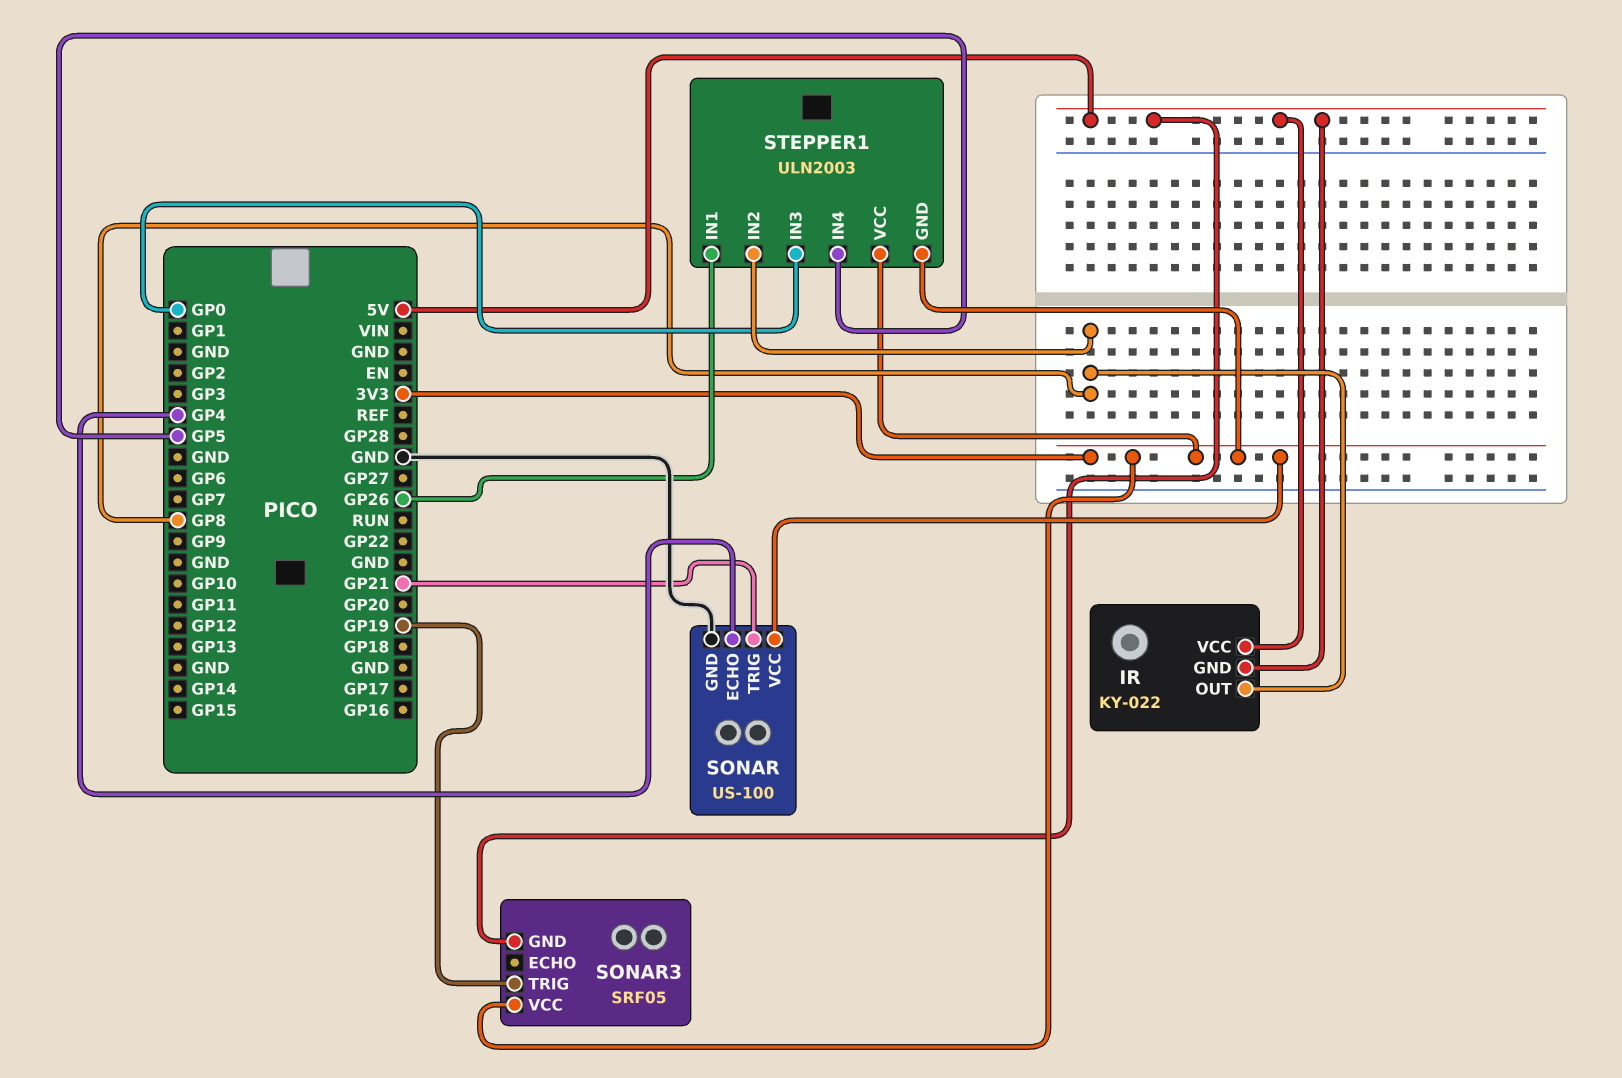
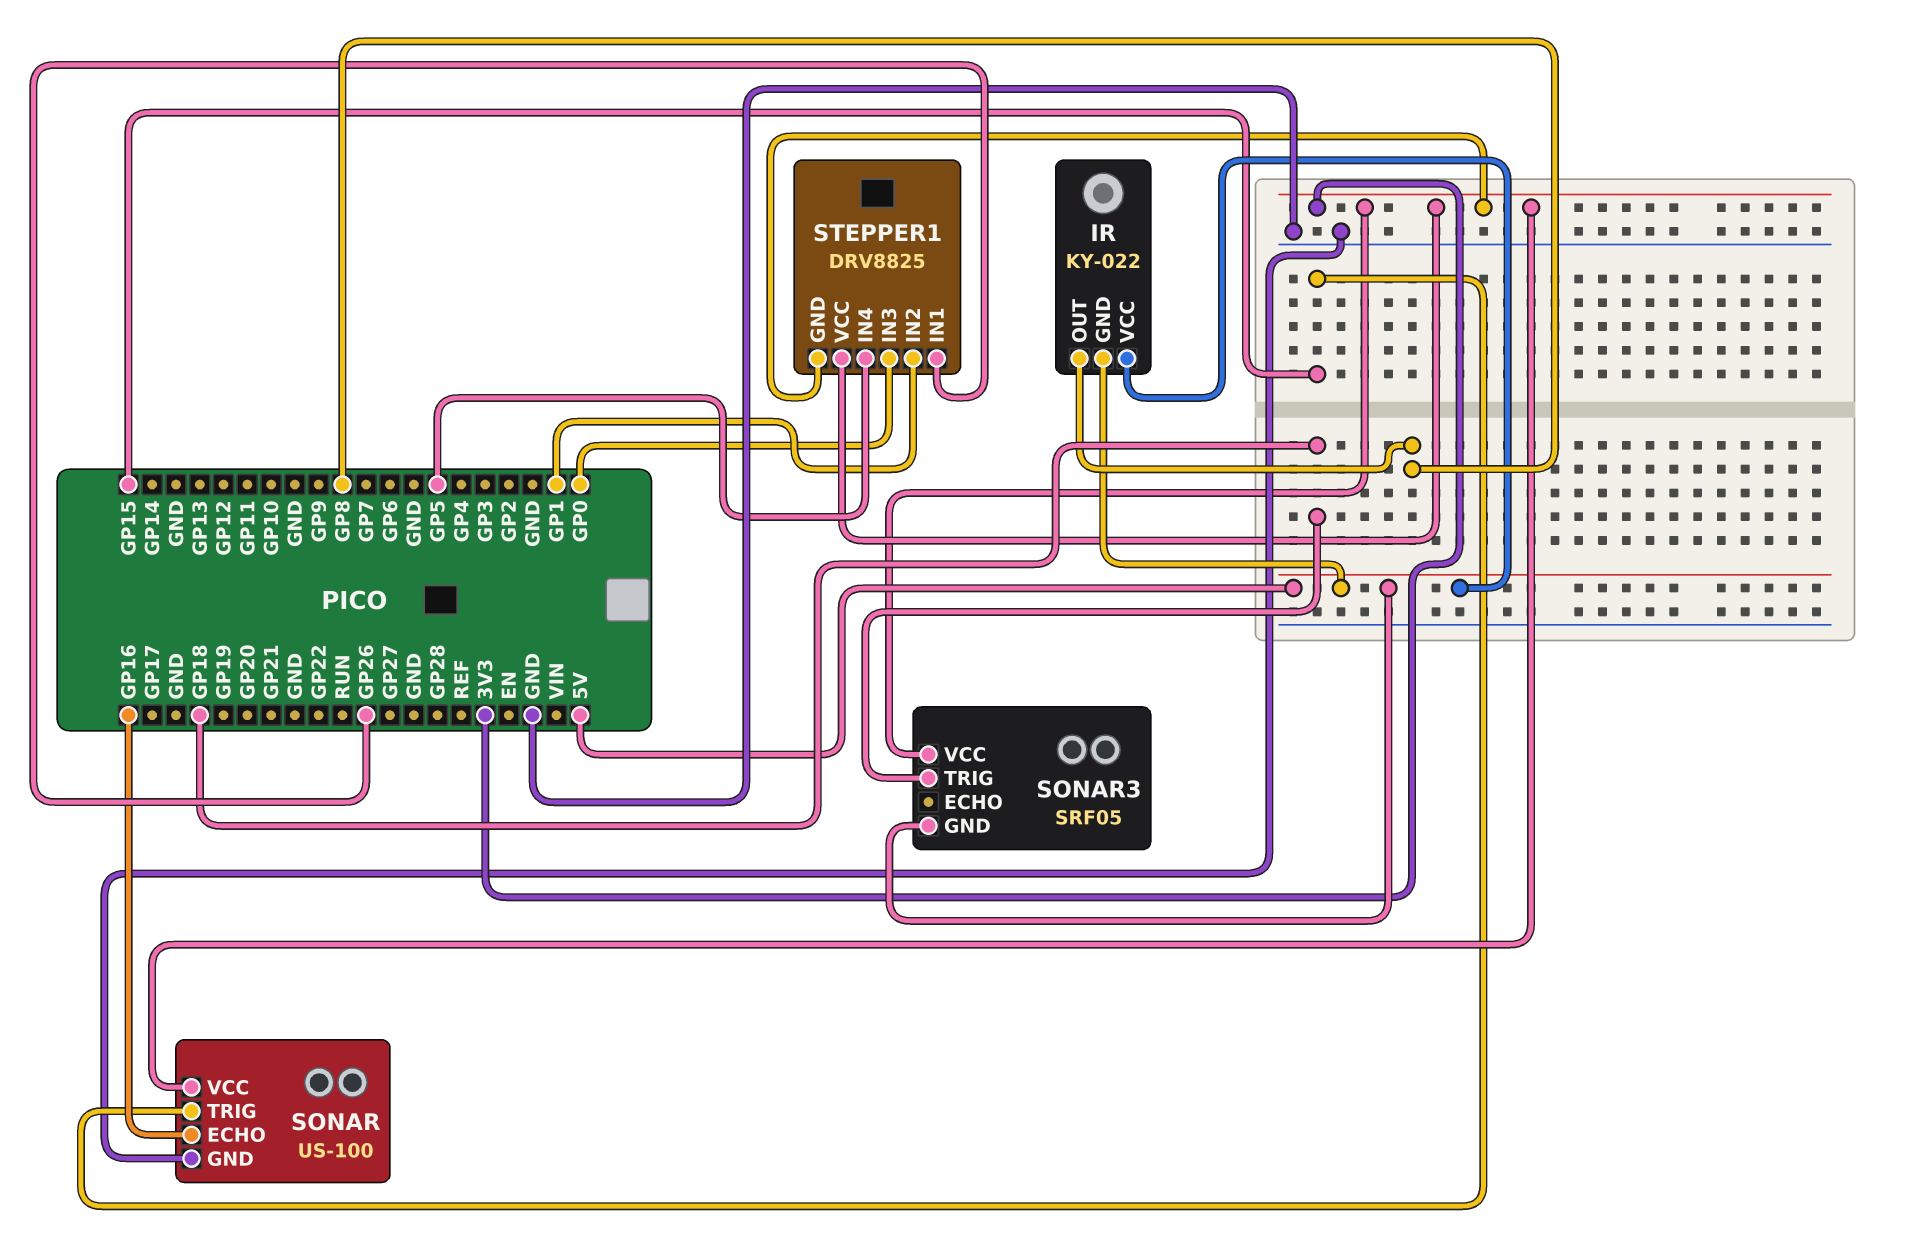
SONAR pin ECHO: GP4 -> GP16
SONAR pin TRIG: GP21 -> GP15
SONAR3 pin TRIG: GP19 -> GP18
STEPPER1: ULN2003 -> DRV8825
STEPPER1 pin IN2: GP8 -> GP1

